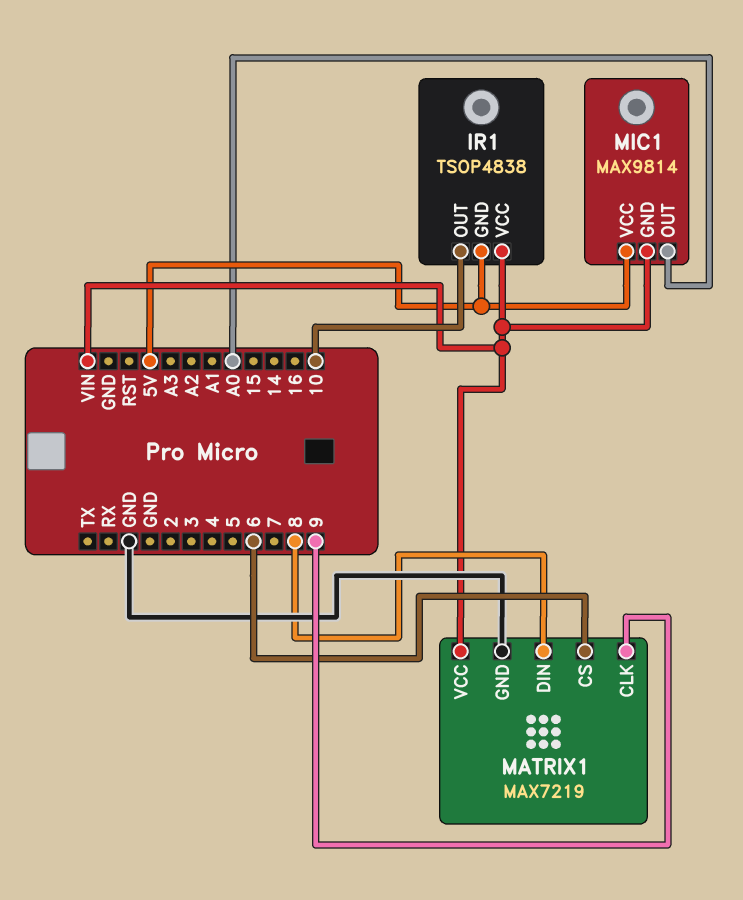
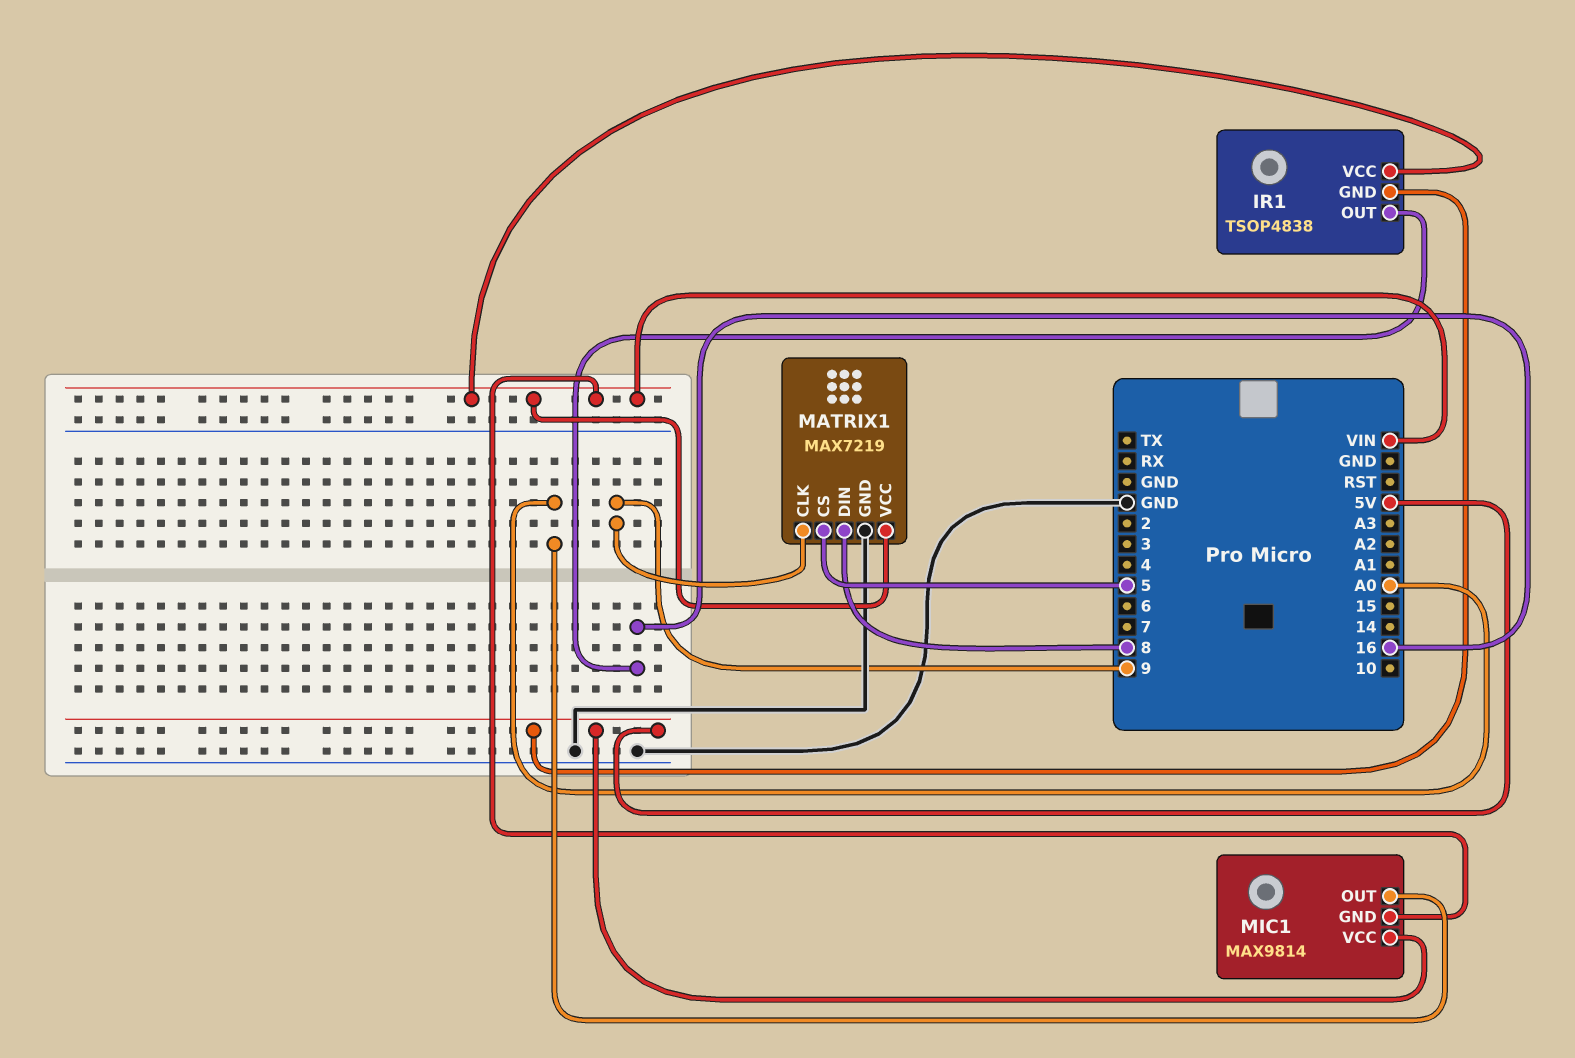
IR1 pin OUT: 10 -> 16
MATRIX1 pin CS: 6 -> 5

